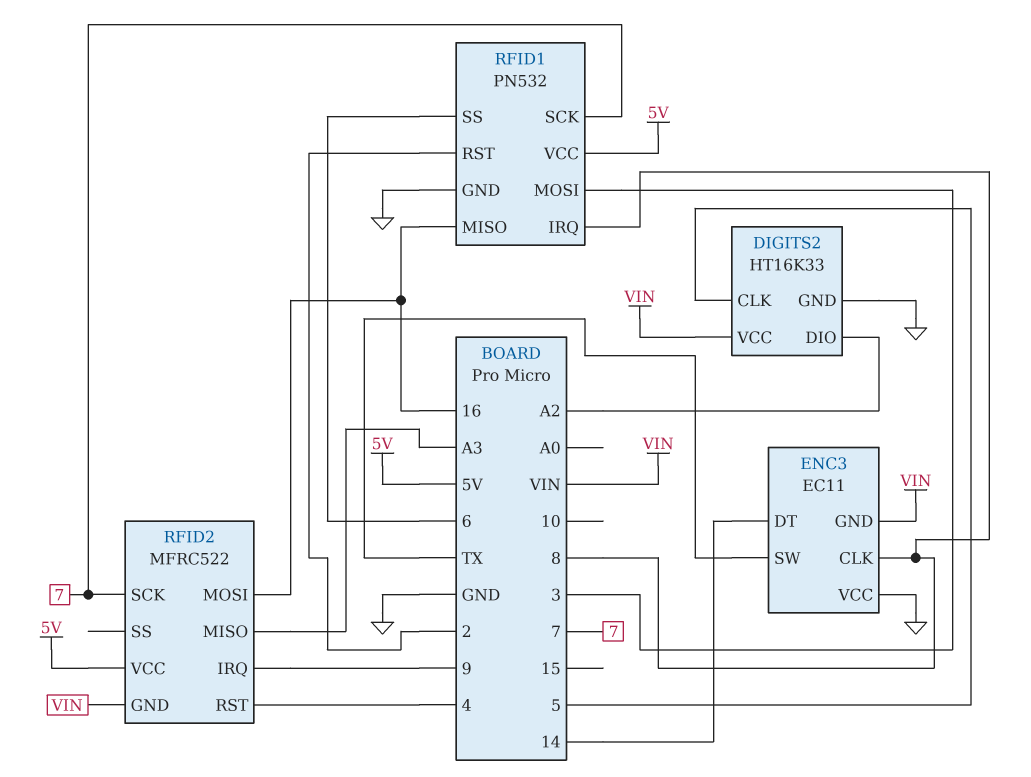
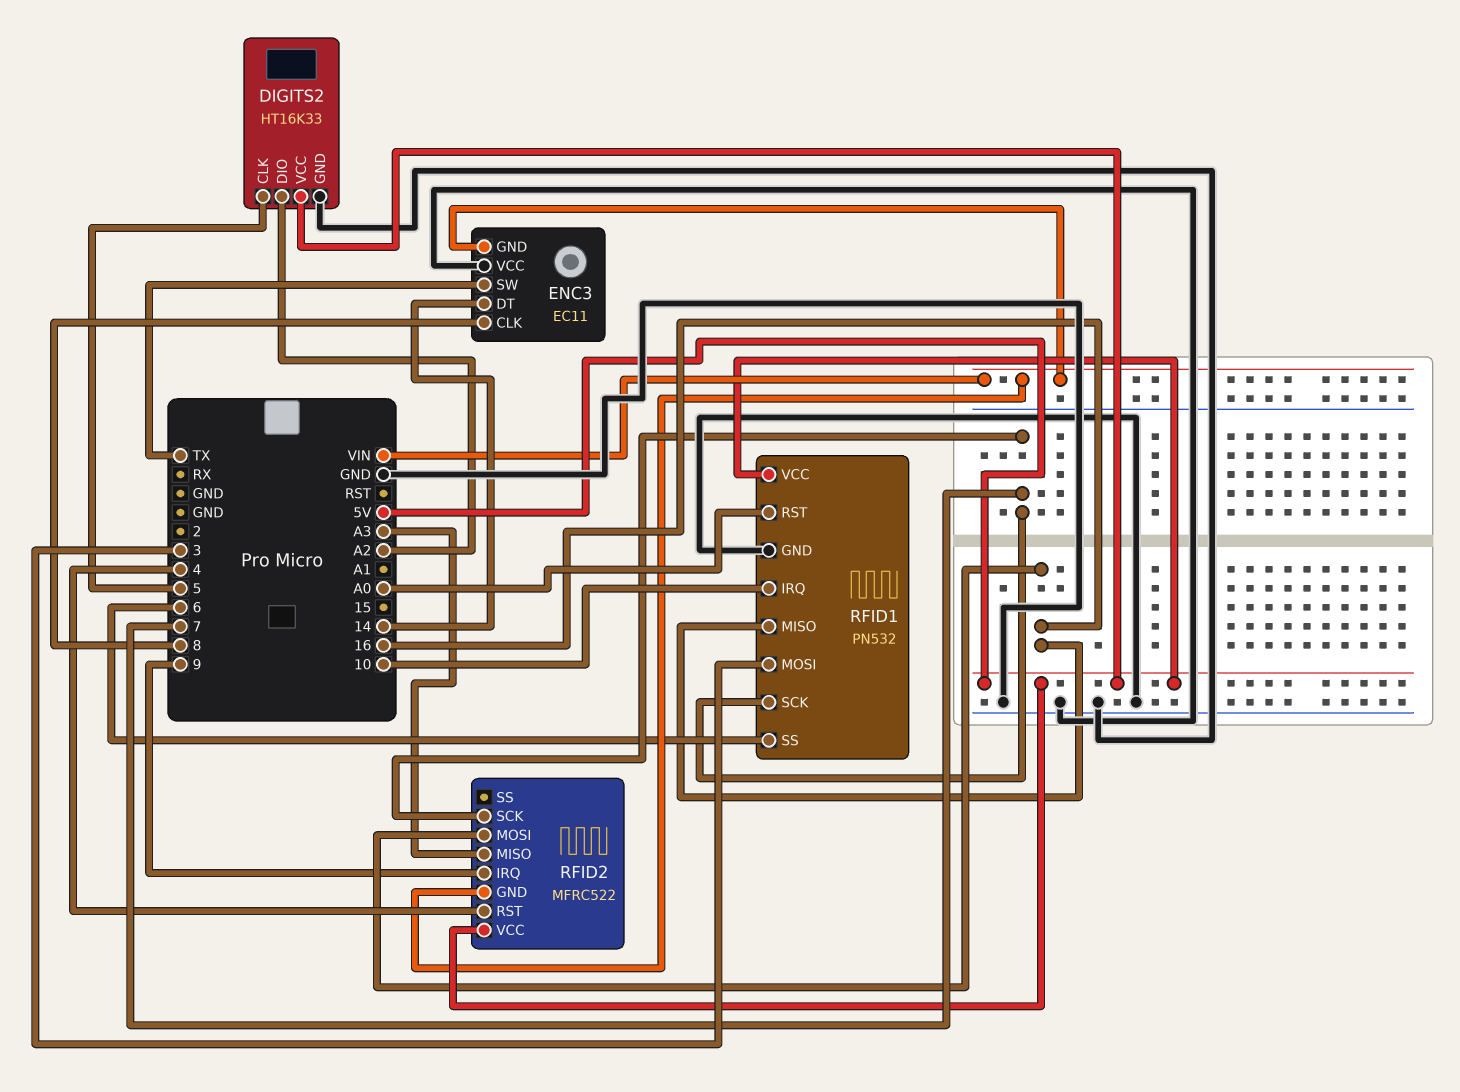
DIGITS2 pin VCC: VIN -> 5V
RFID1 pin IRQ: 8 -> 10
RFID1 pin RST: 2 -> A0

